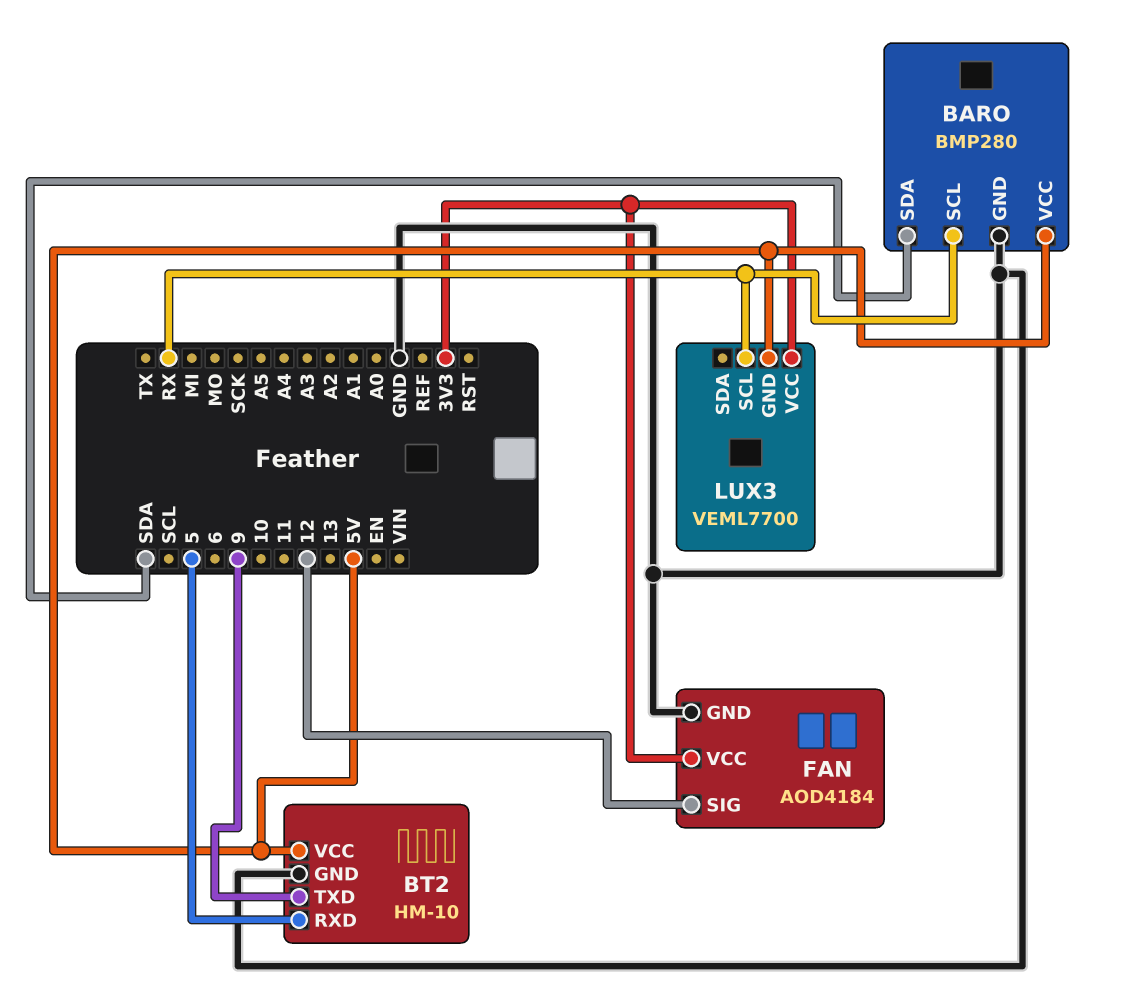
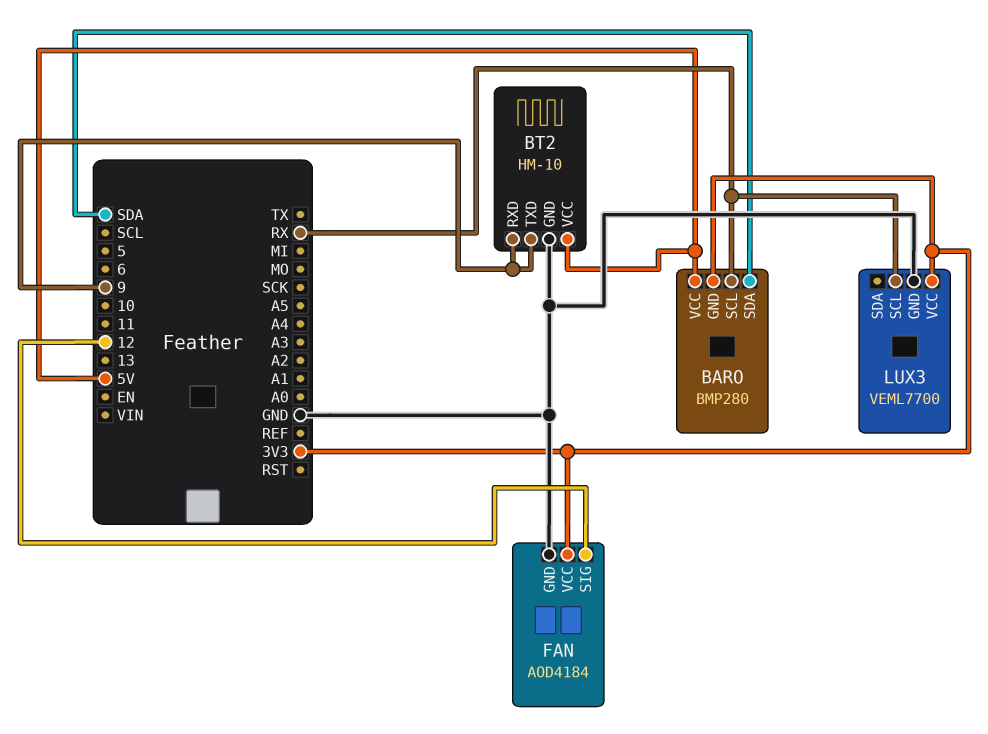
BARO pin GND: GND -> 3V3
BT2 pin RXD: 5 -> 9
LUX3 pin GND: 5V -> GND

